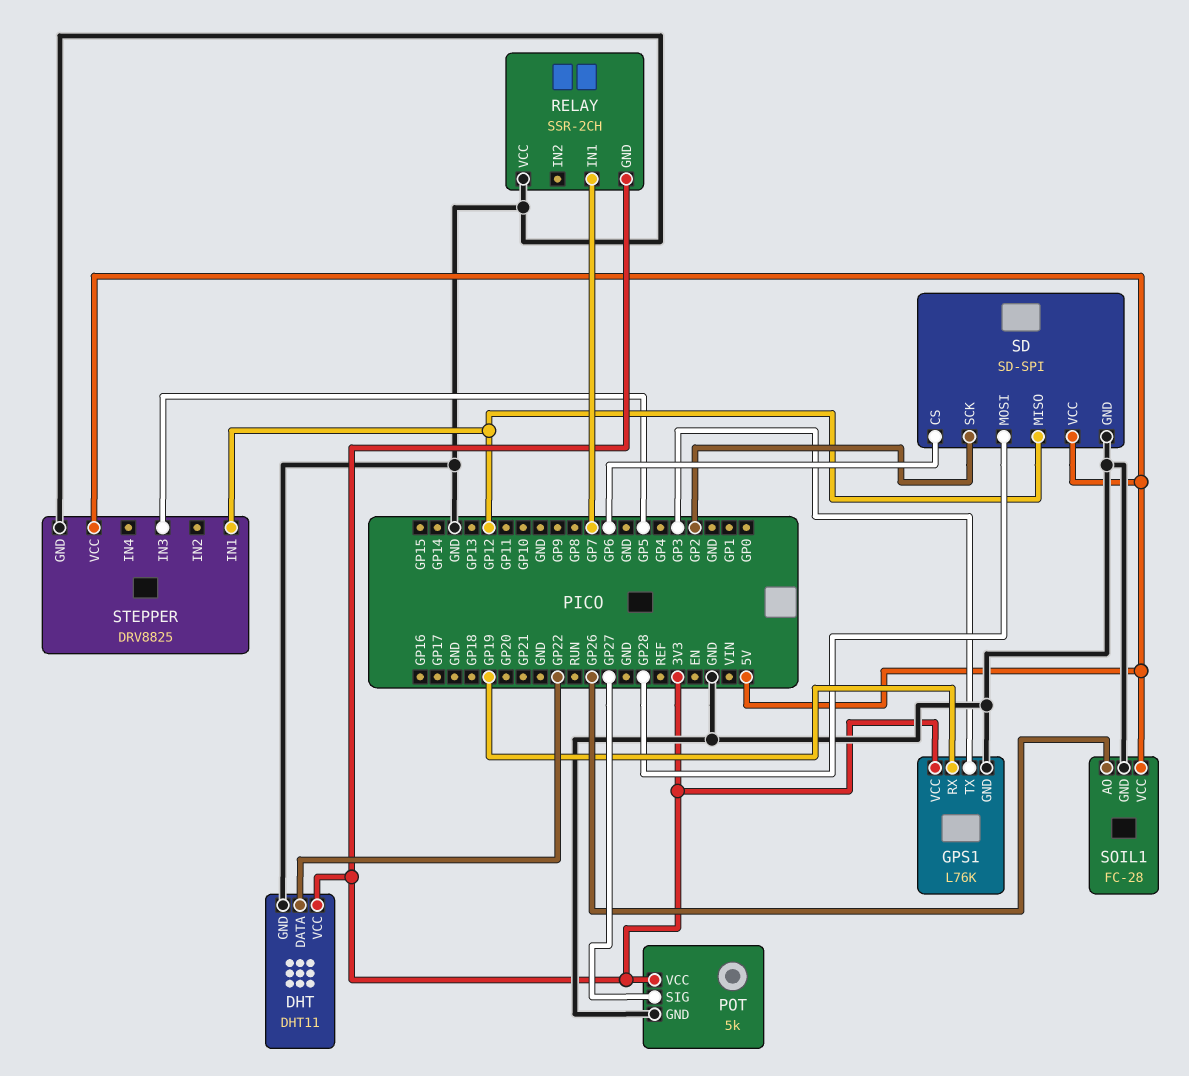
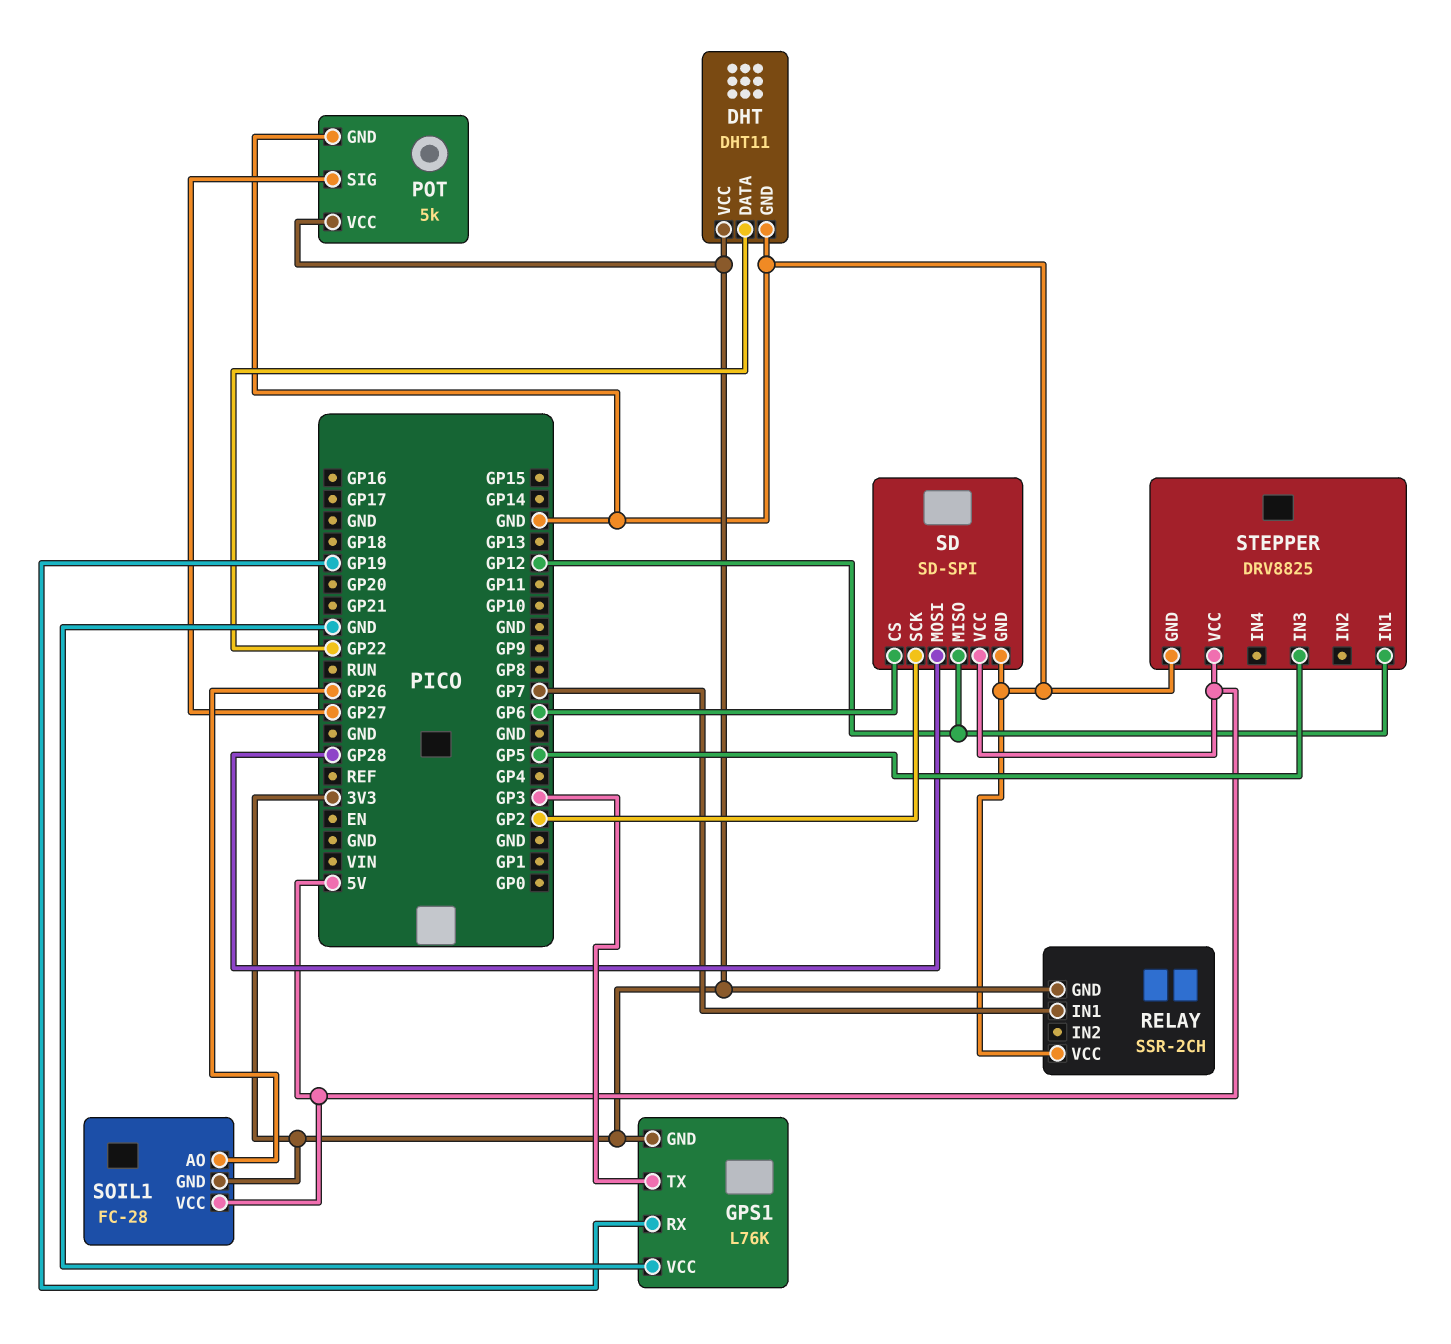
GPS1 pin GND: GND -> 3V3
GPS1 pin VCC: 3V3 -> GND
SOIL1 pin GND: GND -> 3V3

